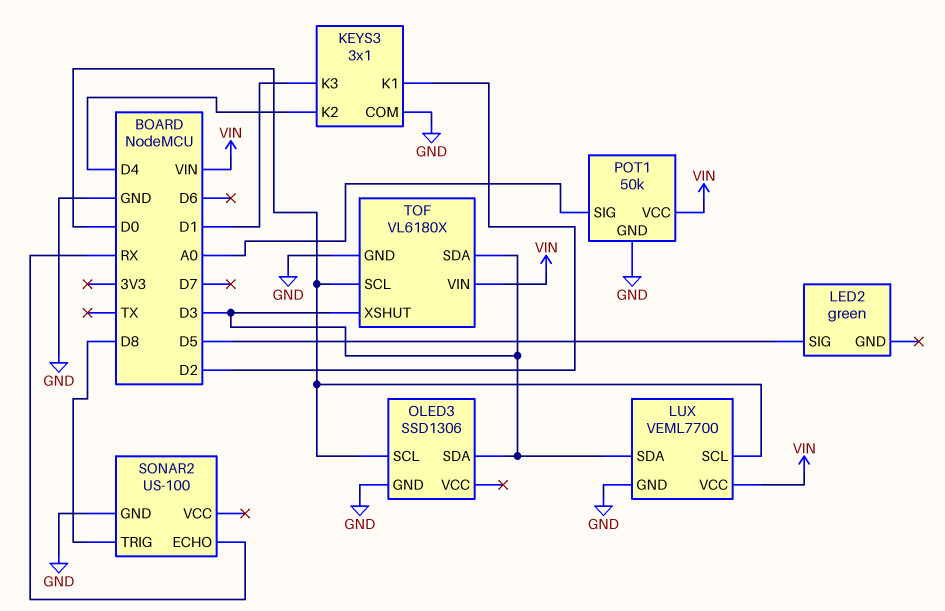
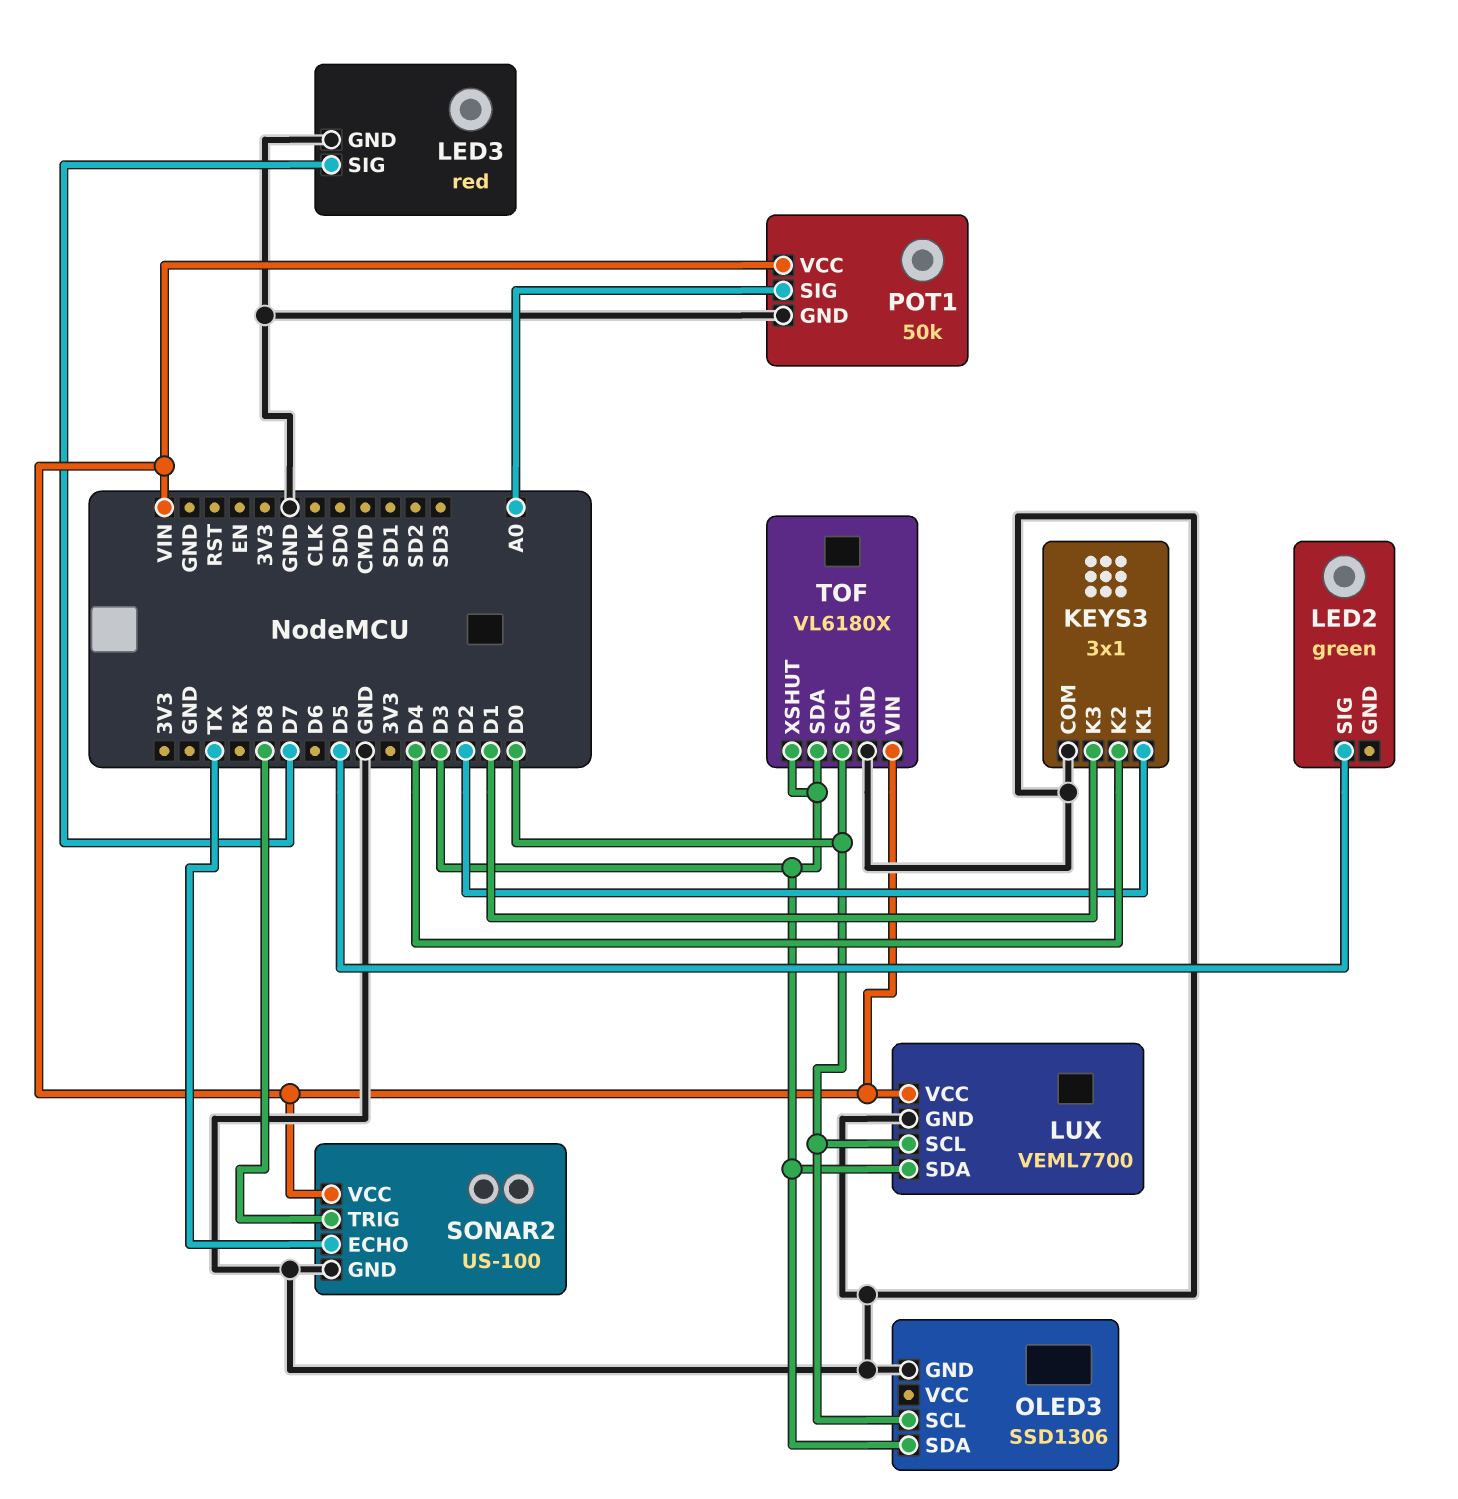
LED3: none -> red
LED3 pin GND: none -> GND
LED3 pin SIG: none -> D7
SONAR2 pin ECHO: RX -> TX
SONAR2 pin VCC: none -> VIN

